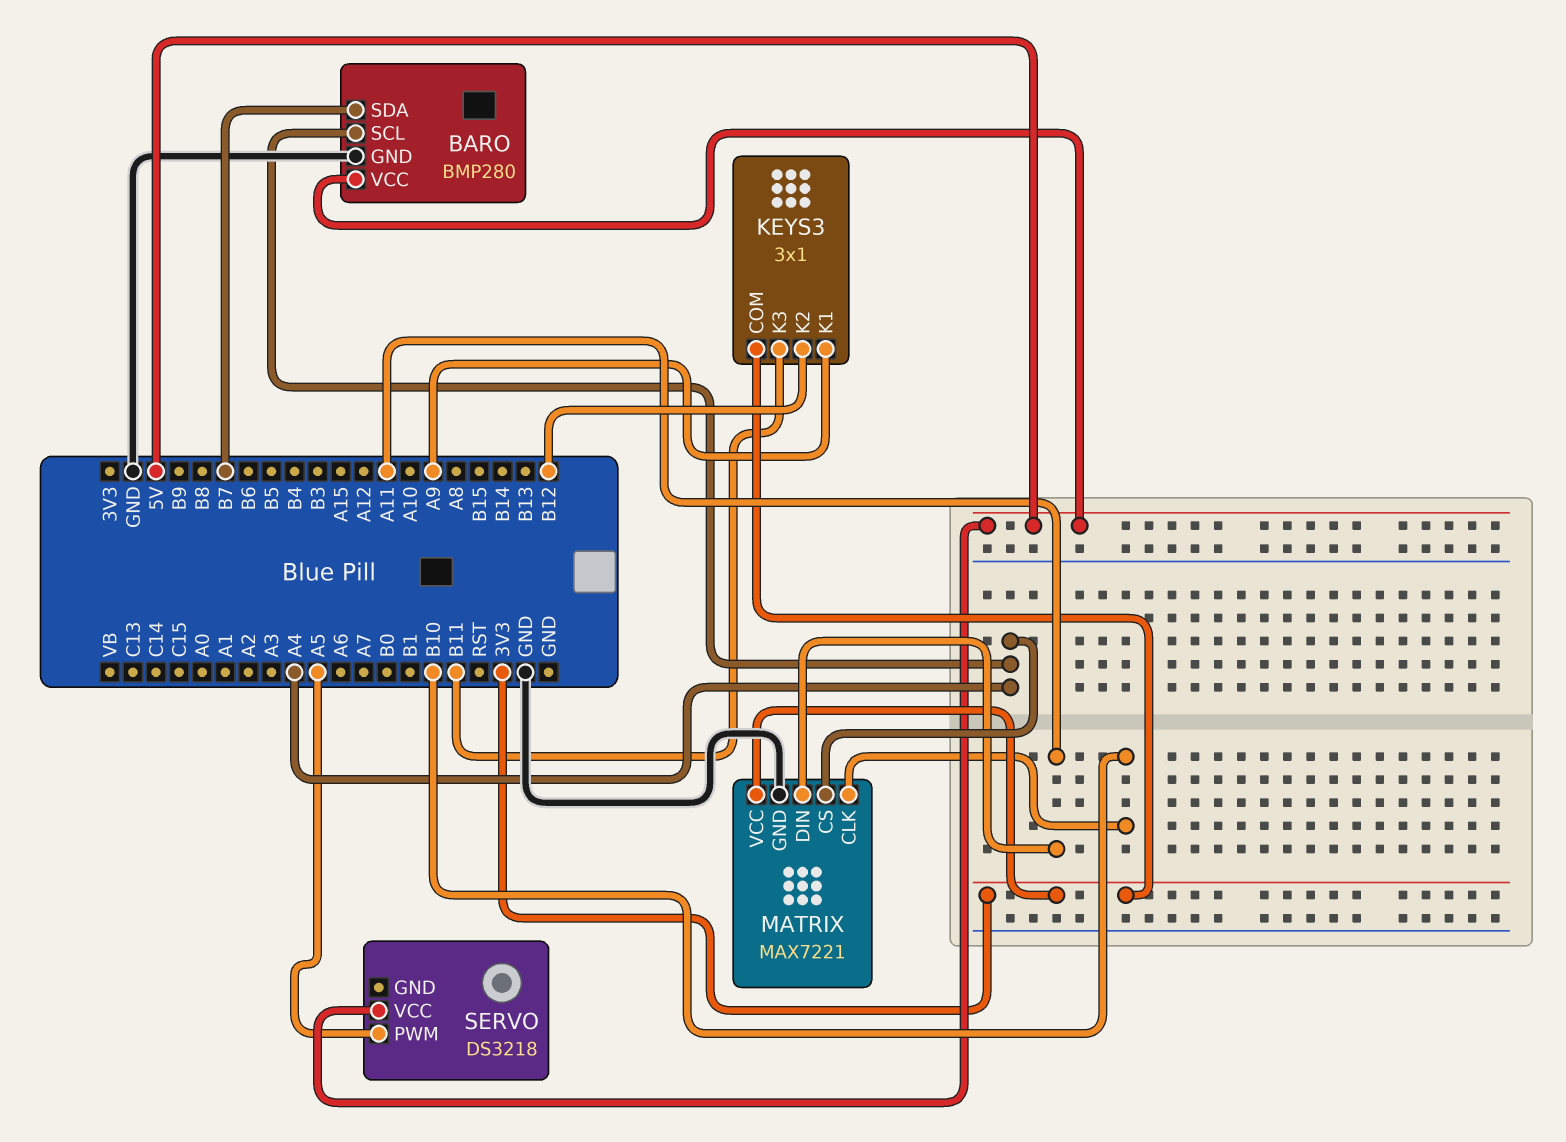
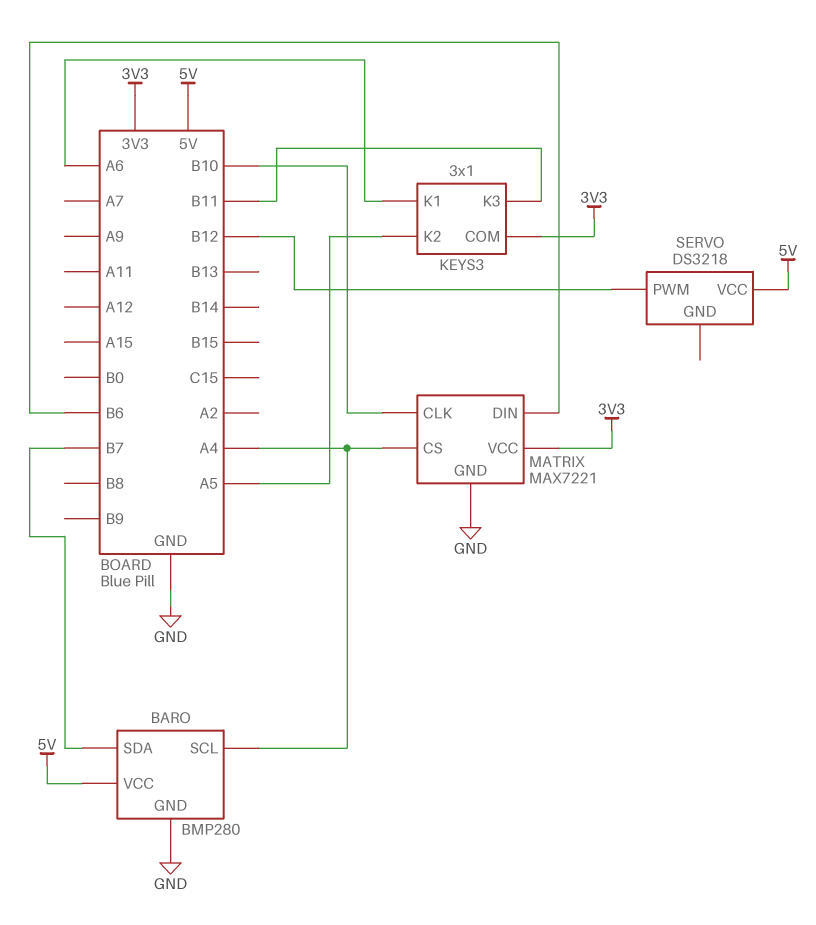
KEYS3 pin K1: A9 -> A6
KEYS3 pin K2: B12 -> A5
MATRIX pin DIN: A11 -> B6
SERVO pin PWM: A5 -> B12

